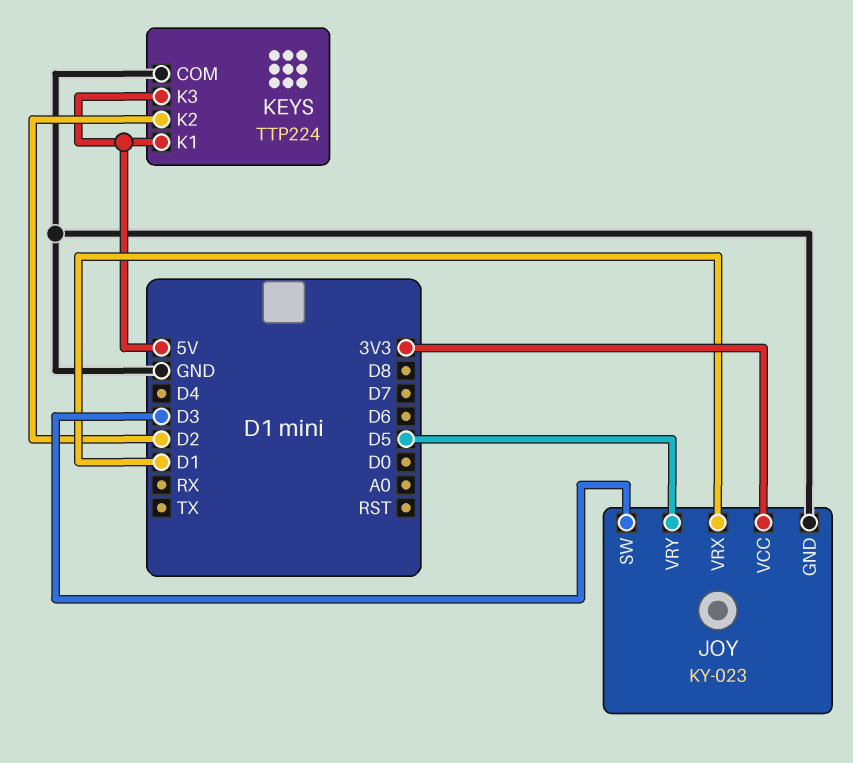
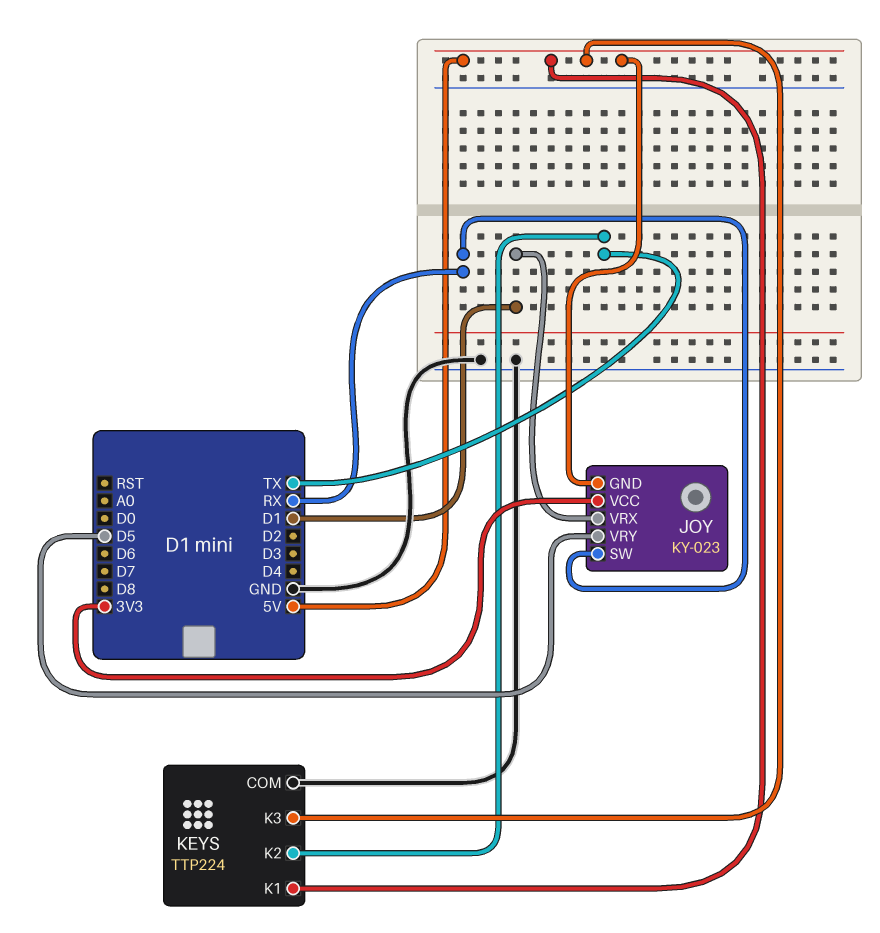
JOY pin GND: GND -> 5V
JOY pin SW: D3 -> RX
KEYS pin K2: D2 -> TX

